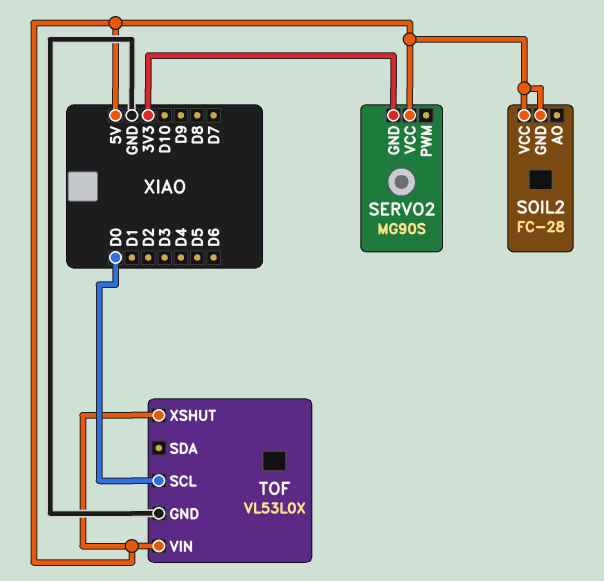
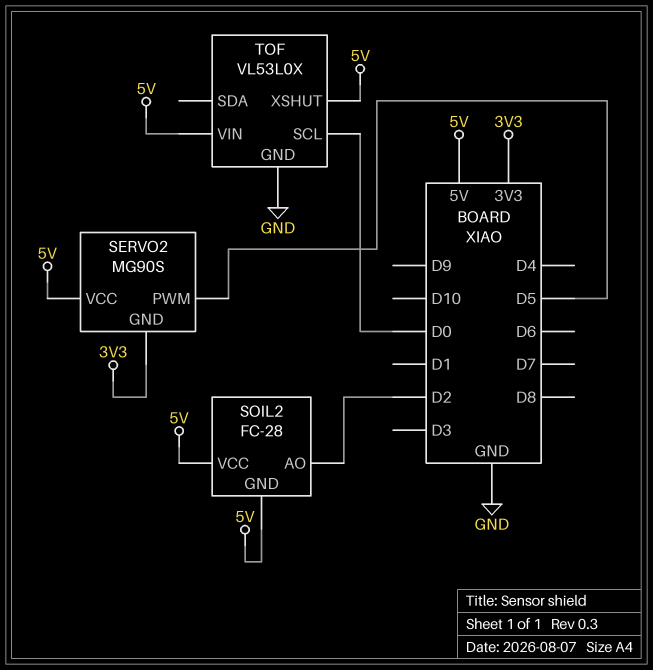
SERVO2 pin PWM: none -> D5
SOIL2 pin AO: none -> D2

